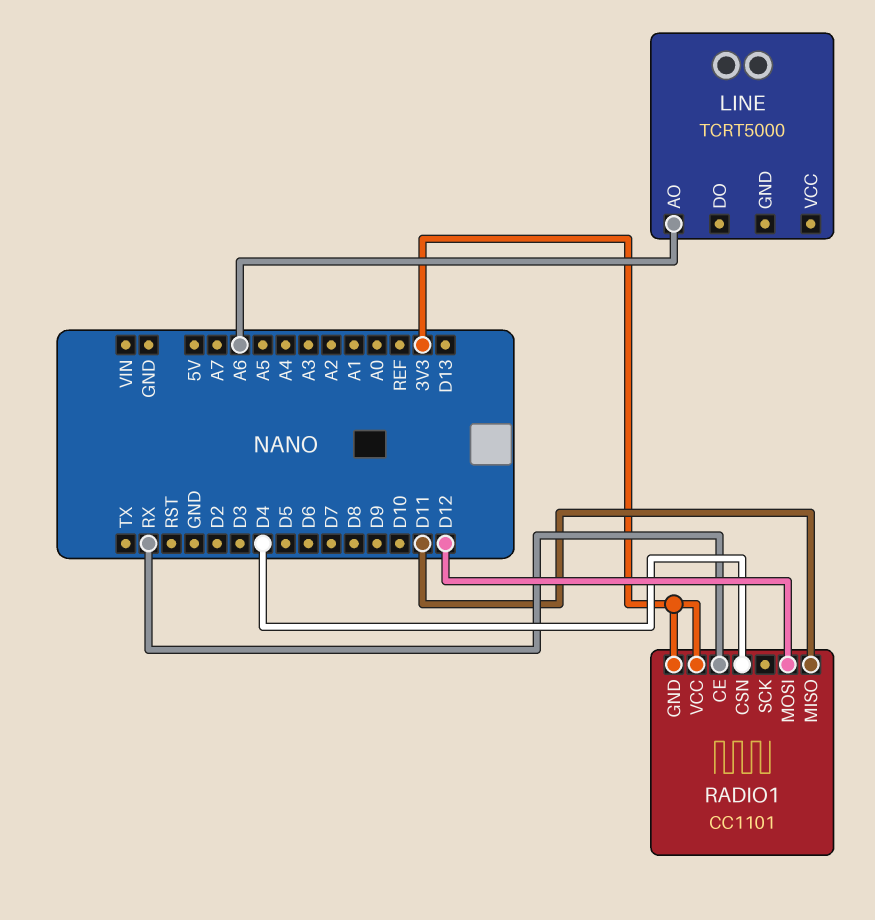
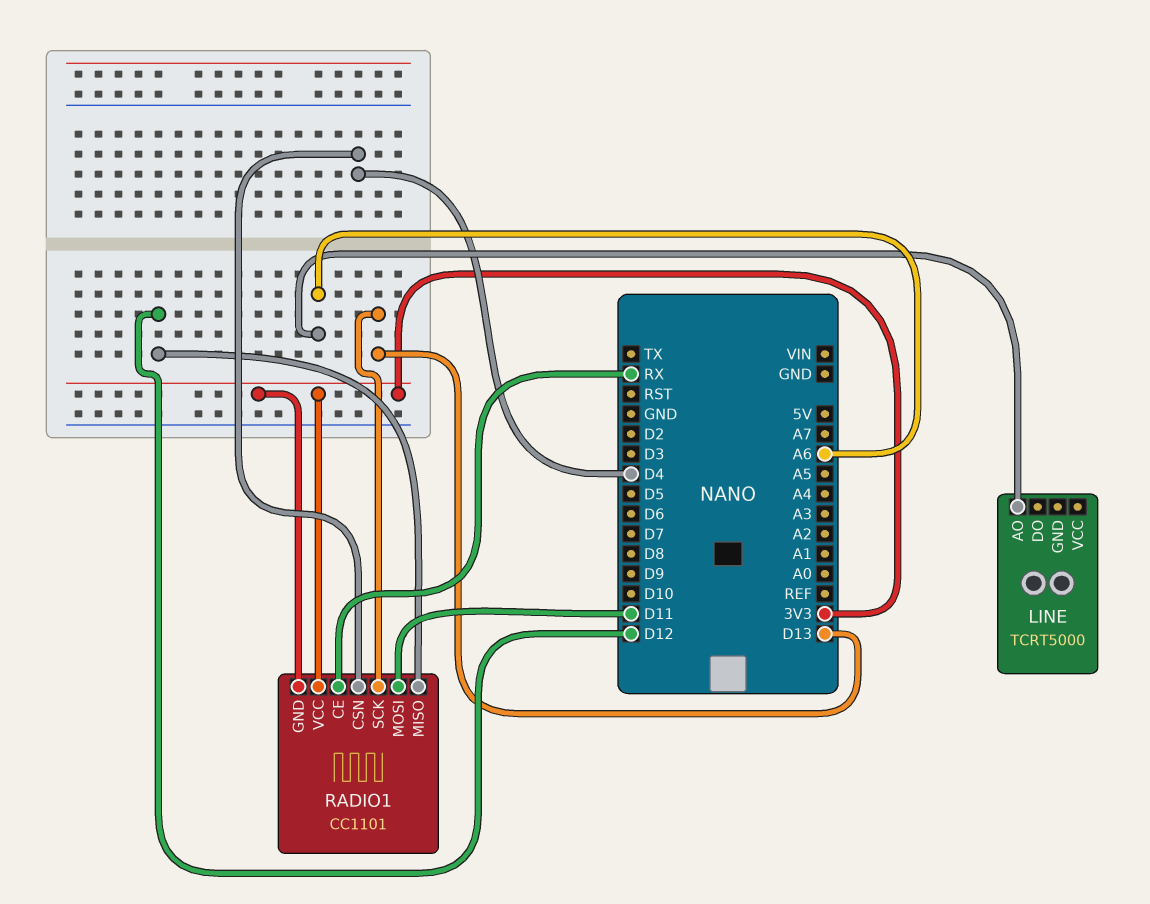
RADIO1 pin MISO: D11 -> D12
RADIO1 pin MOSI: D12 -> D11
RADIO1 pin SCK: none -> D13

